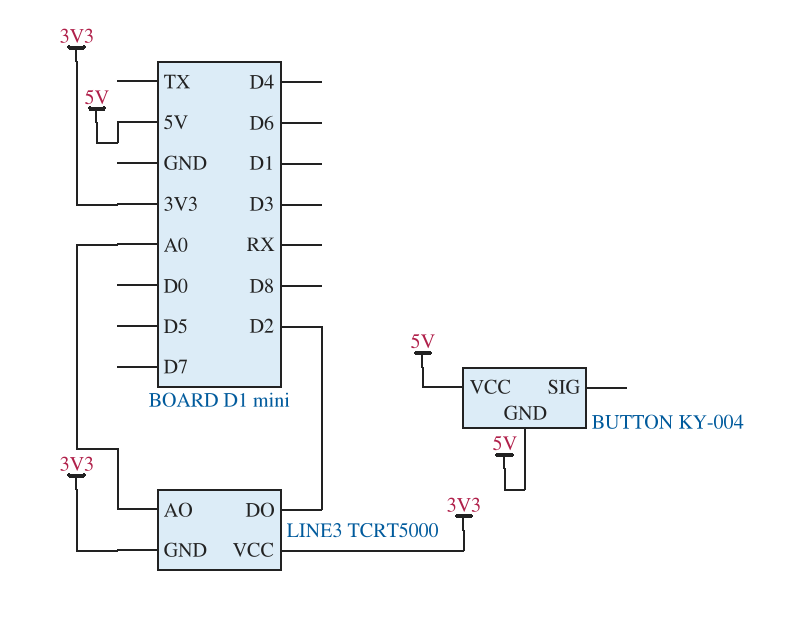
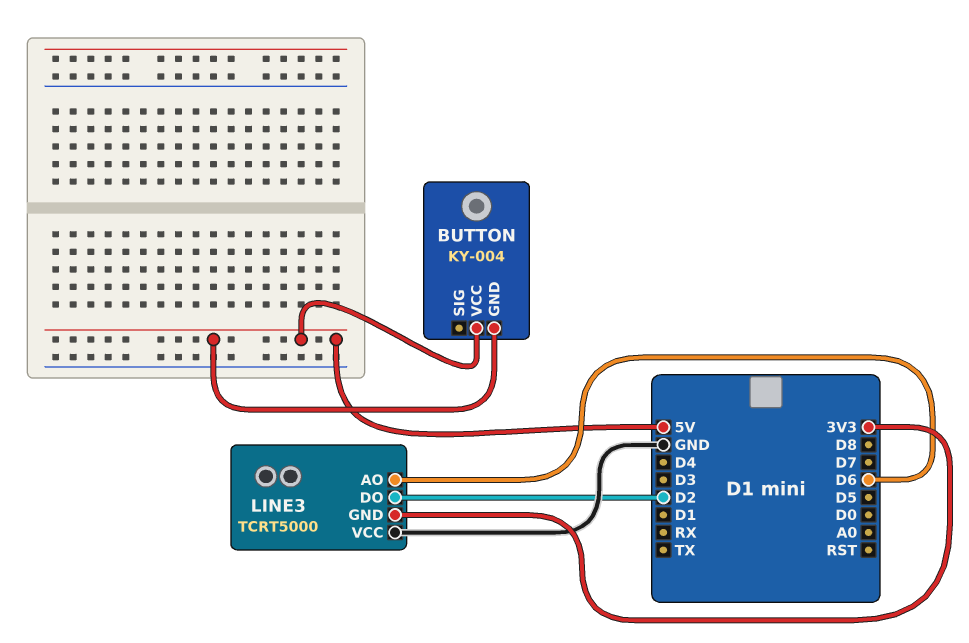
LINE3 pin AO: A0 -> D6
LINE3 pin VCC: 3V3 -> GND

